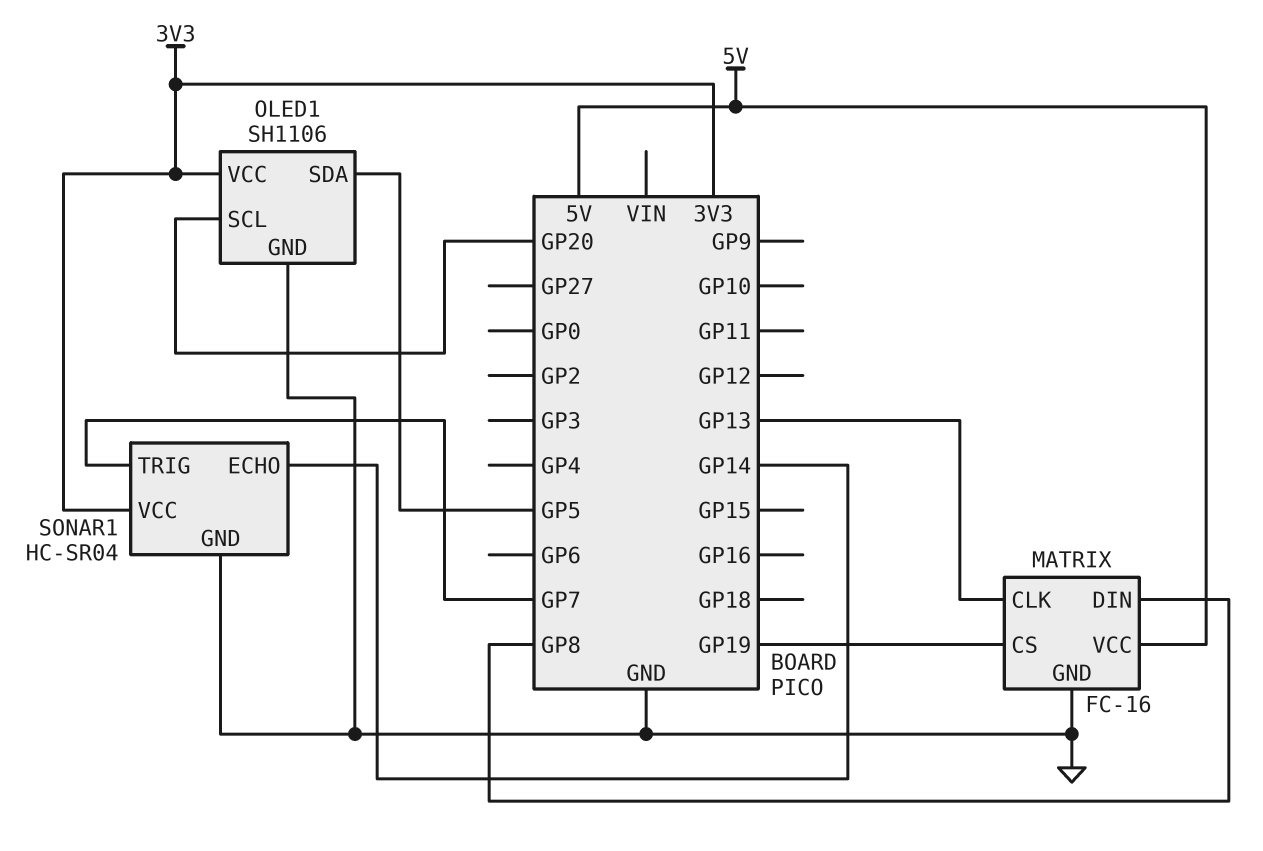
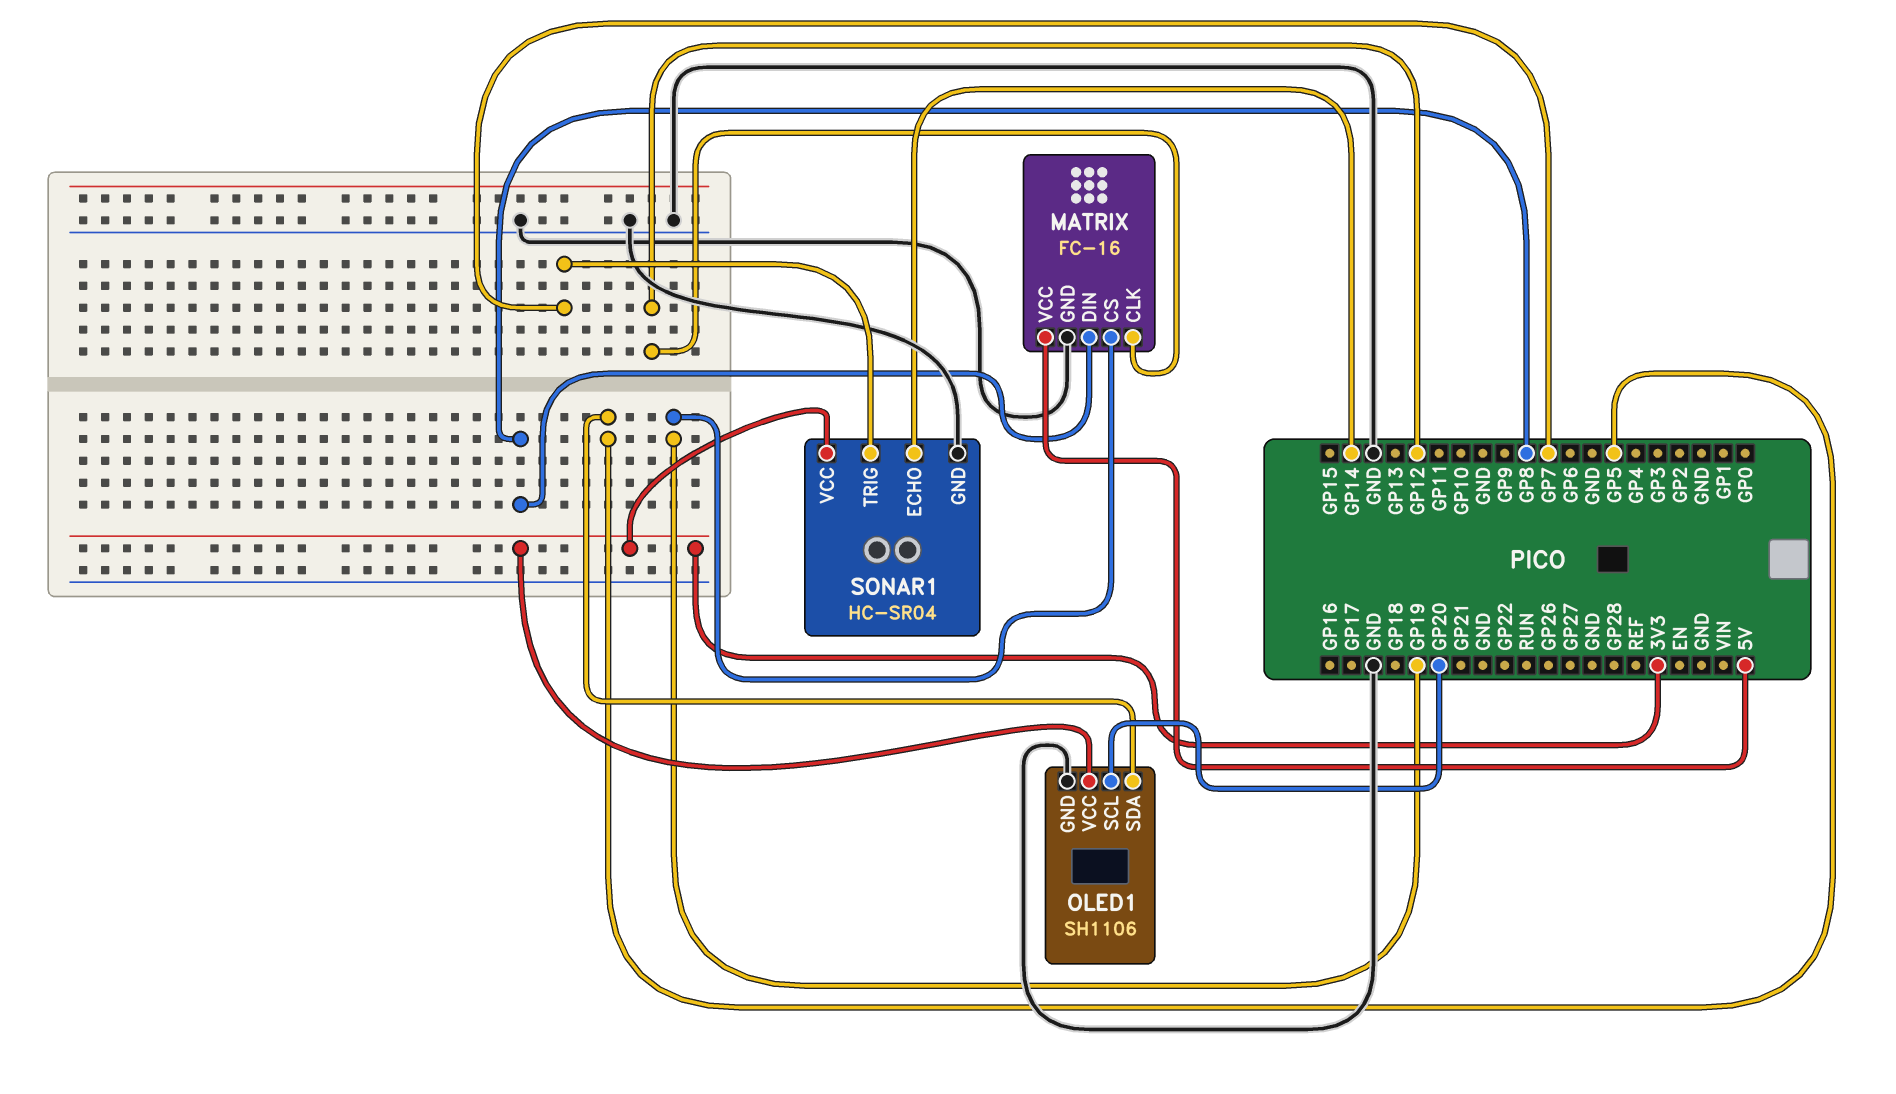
MATRIX pin CLK: GP13 -> GP12

